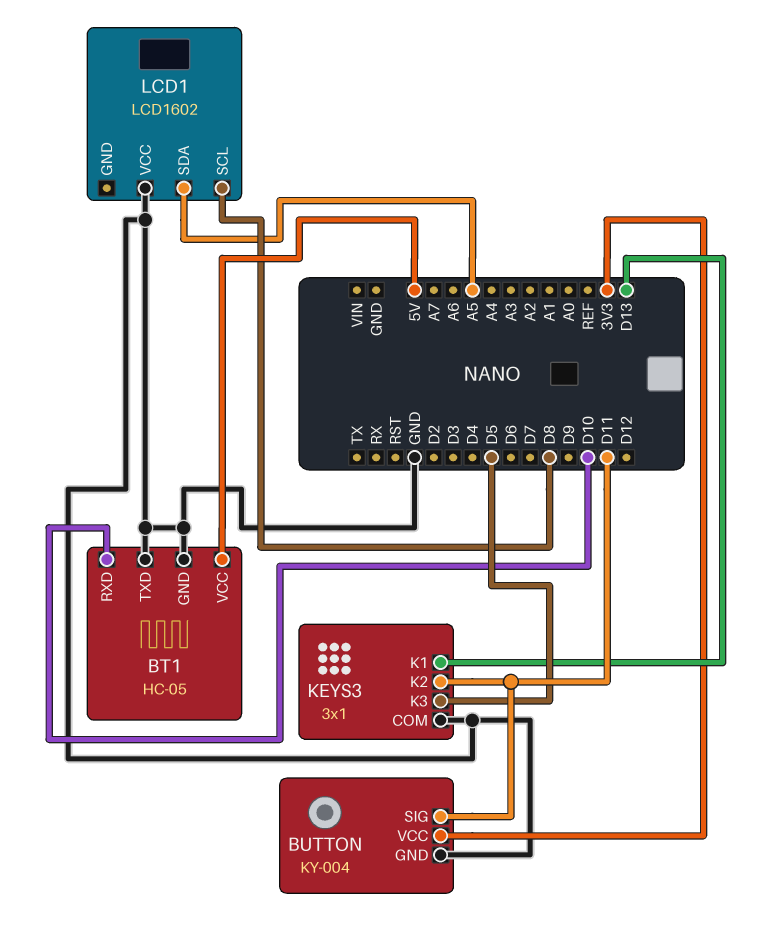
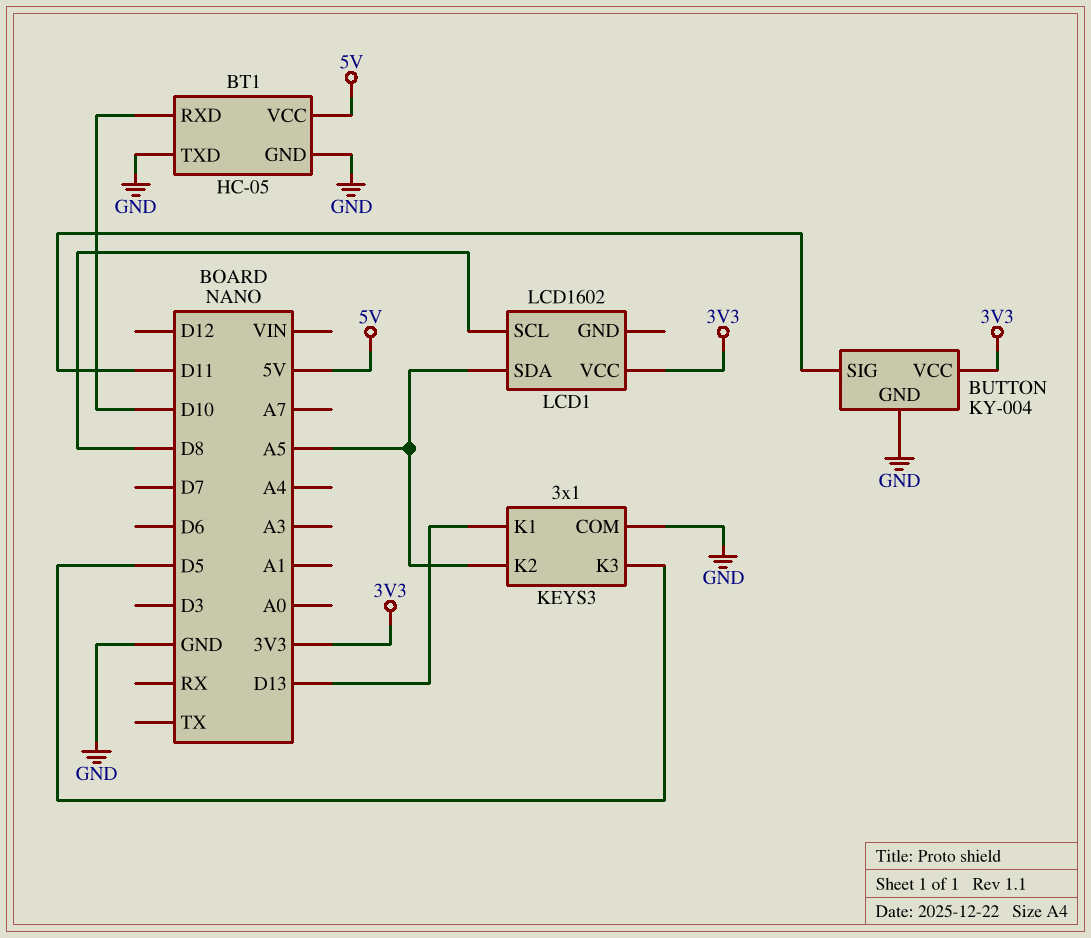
KEYS3 pin K2: D11 -> A5
LCD1 pin VCC: GND -> 3V3

